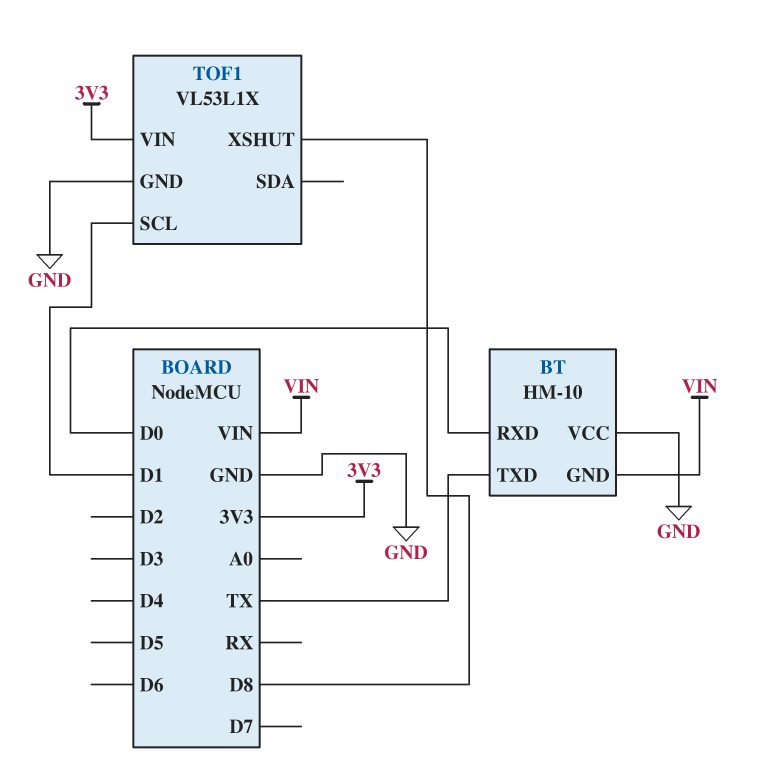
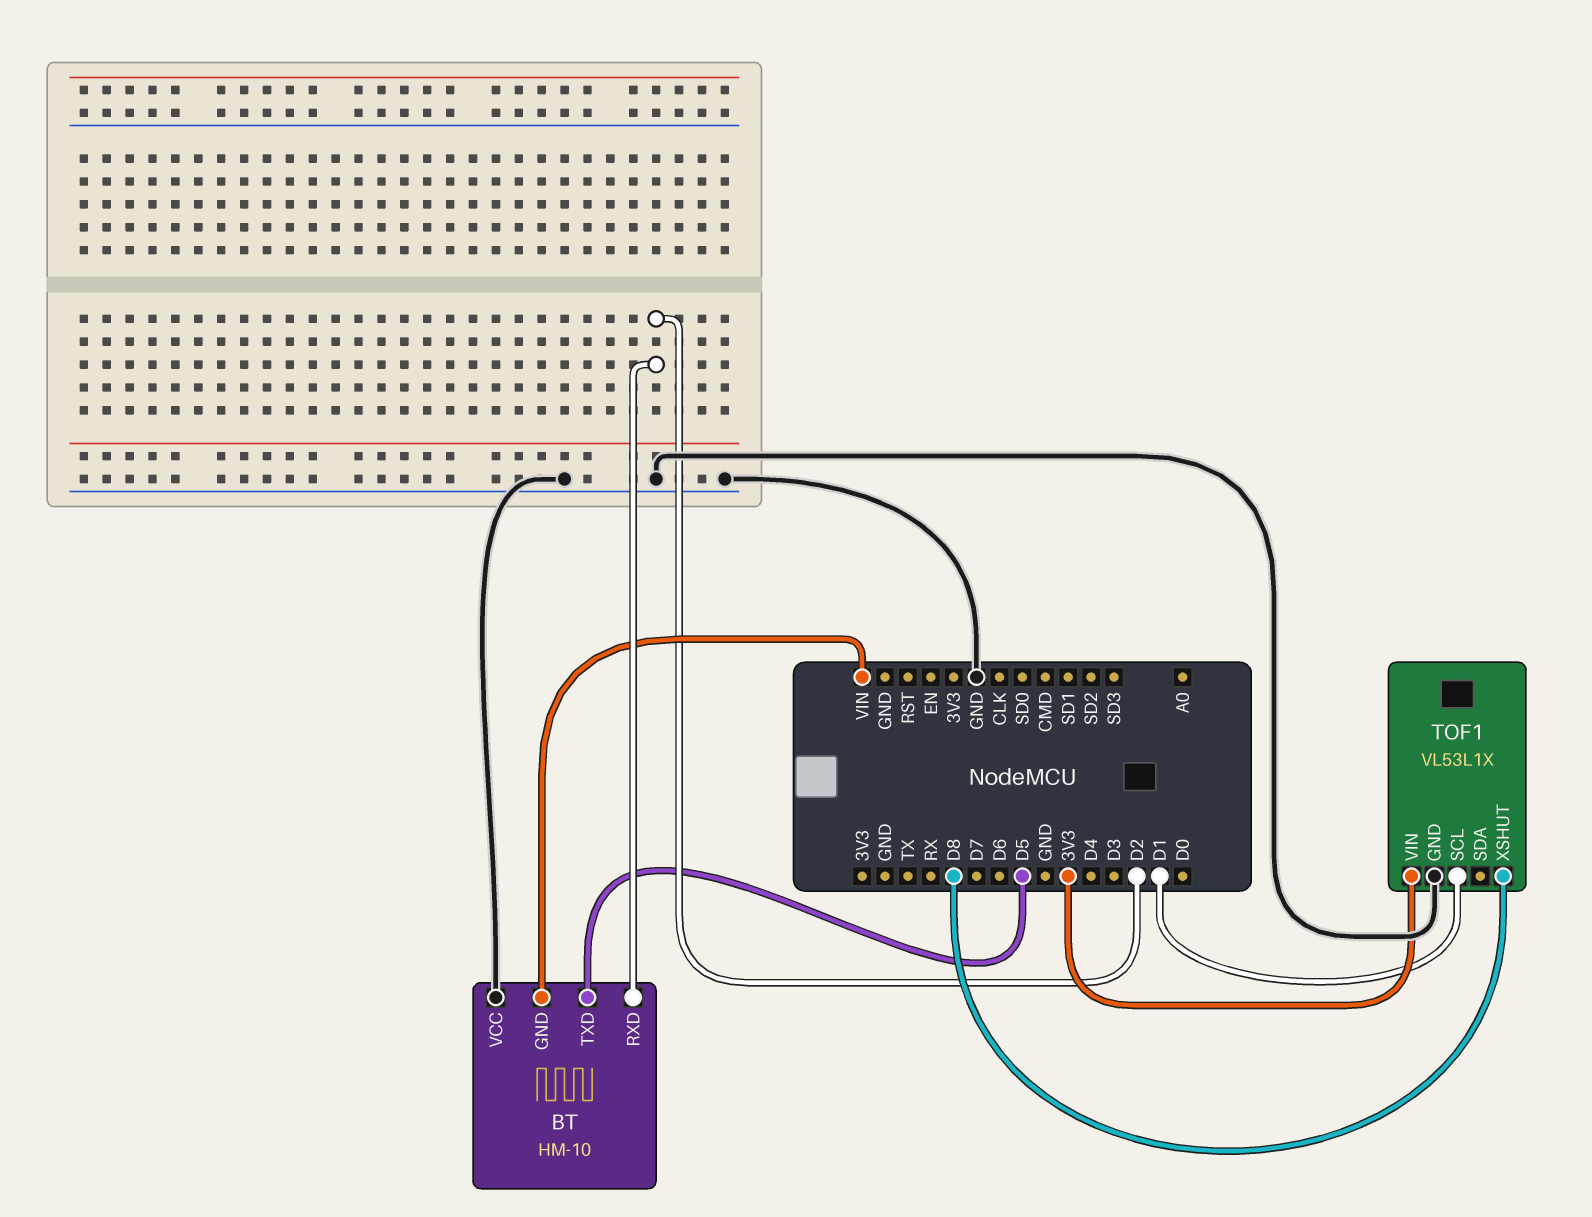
BT pin RXD: D0 -> D2
BT pin TXD: TX -> D5

